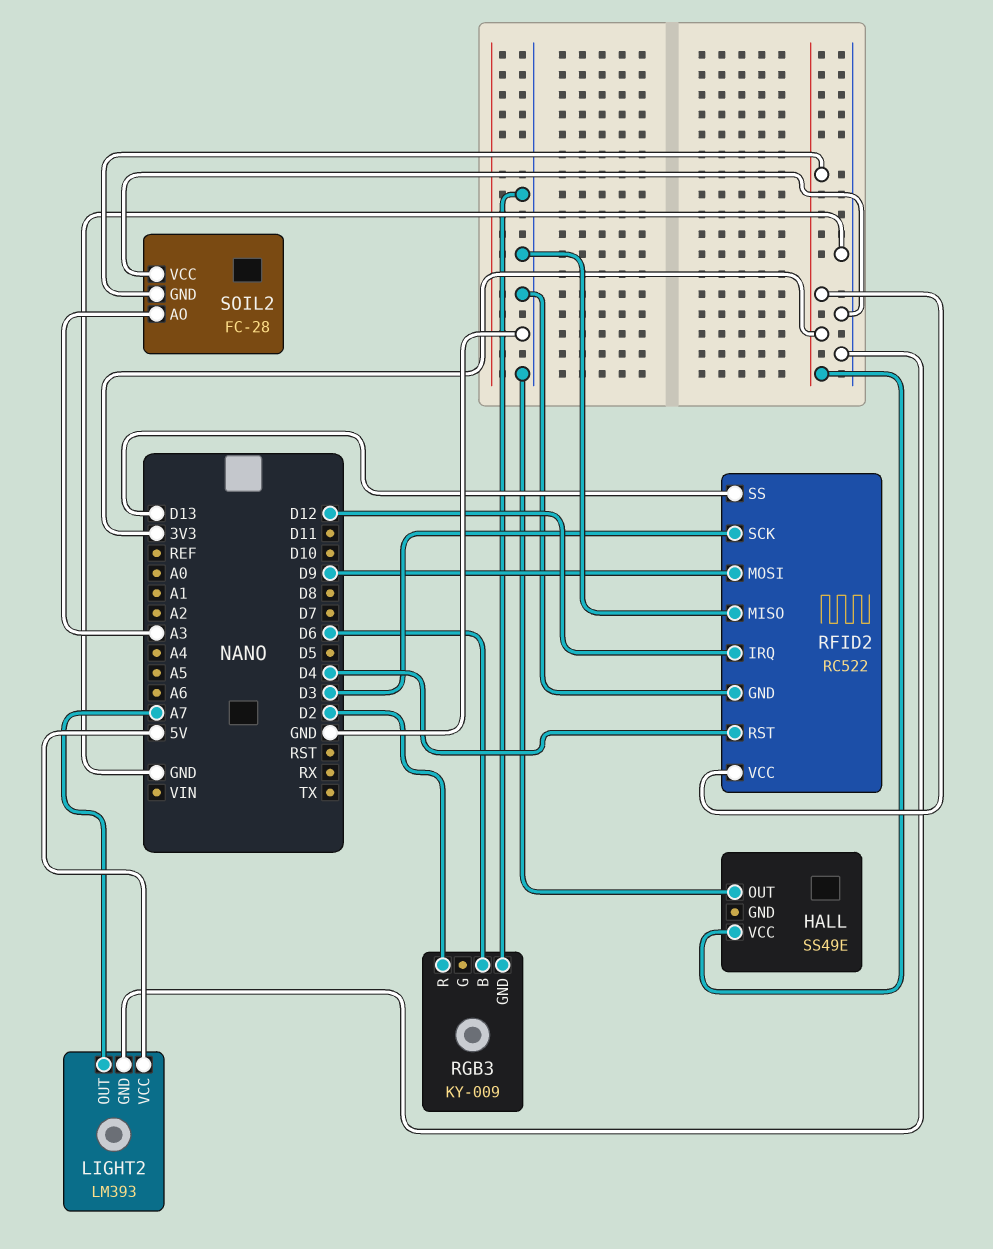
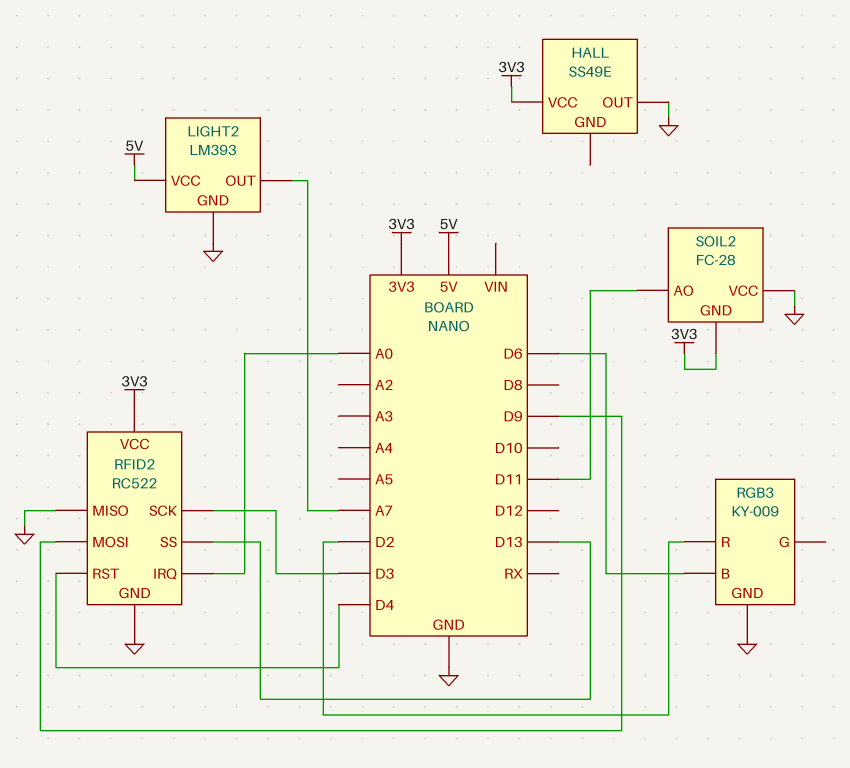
RFID2 pin IRQ: D12 -> A0
SOIL2 pin AO: A3 -> D11

